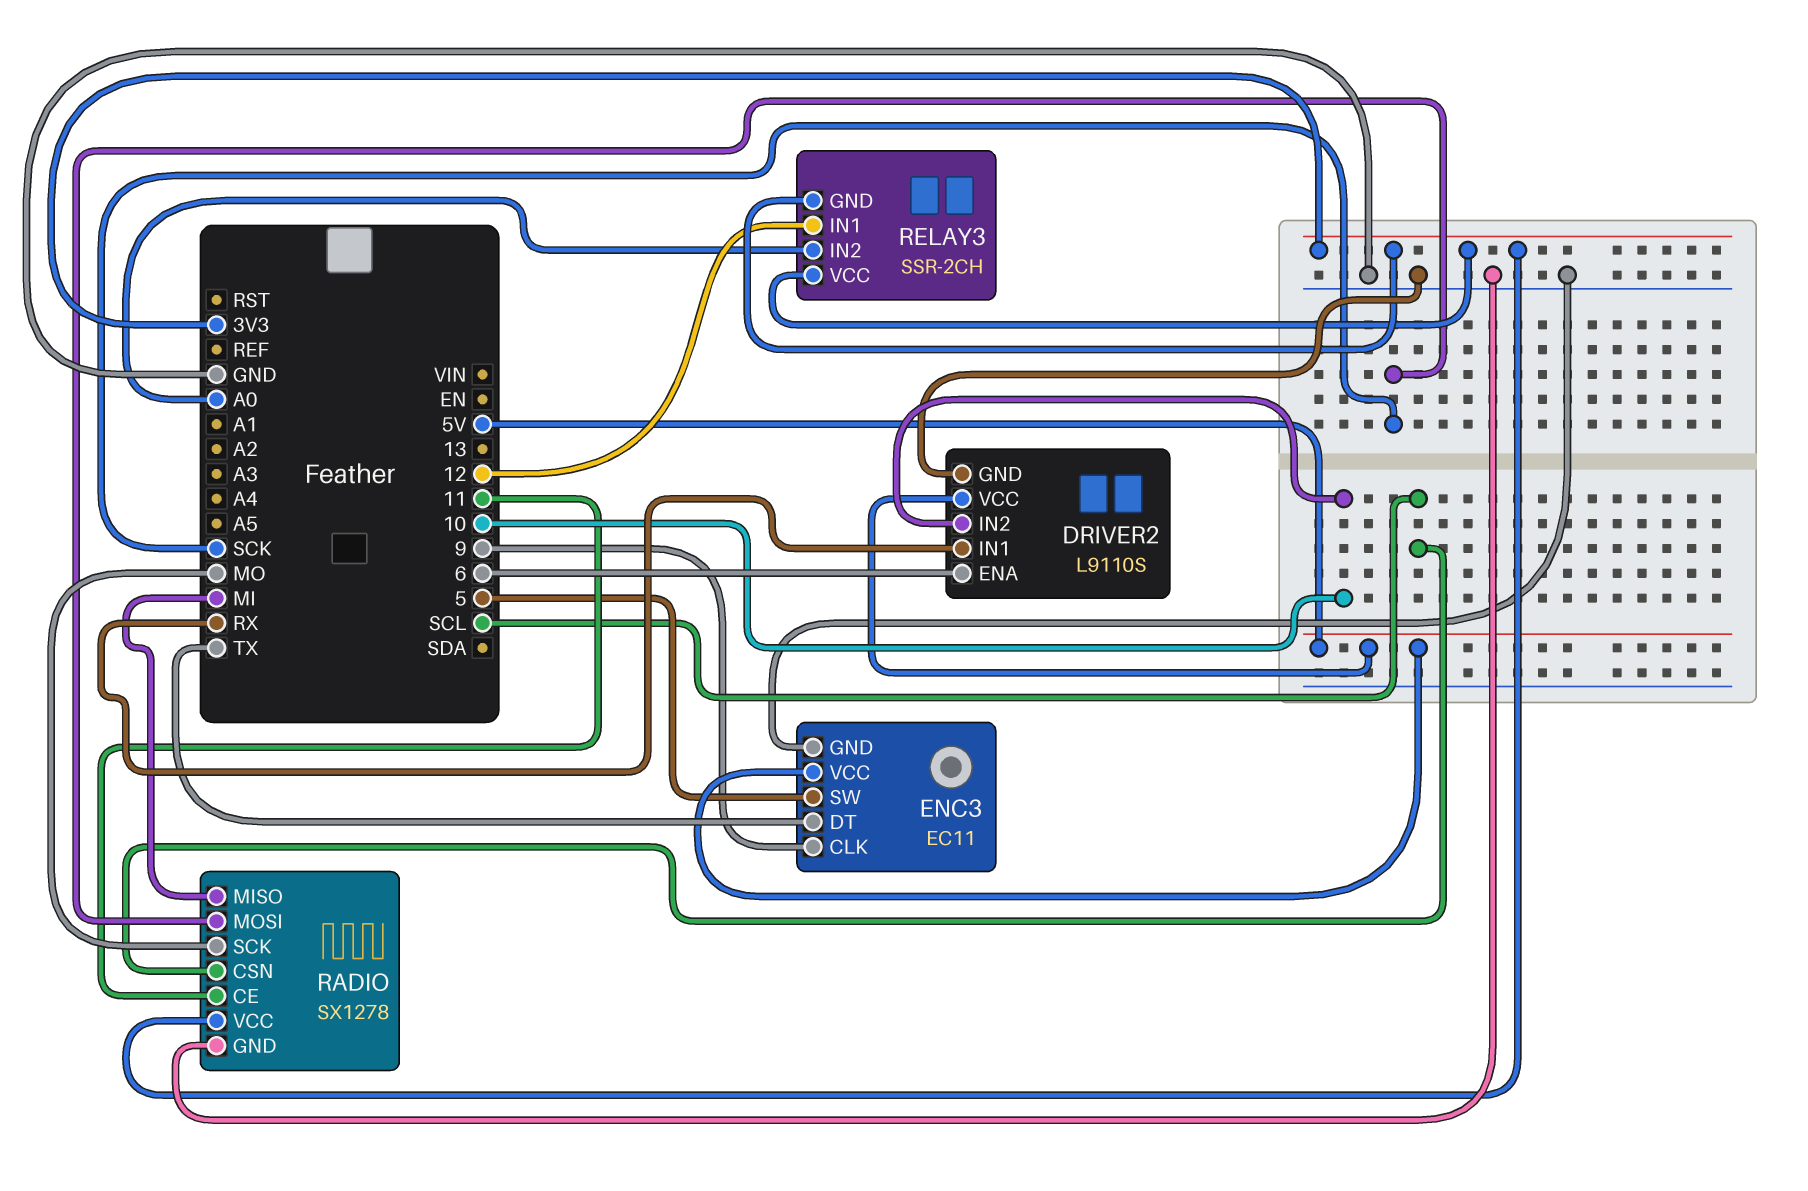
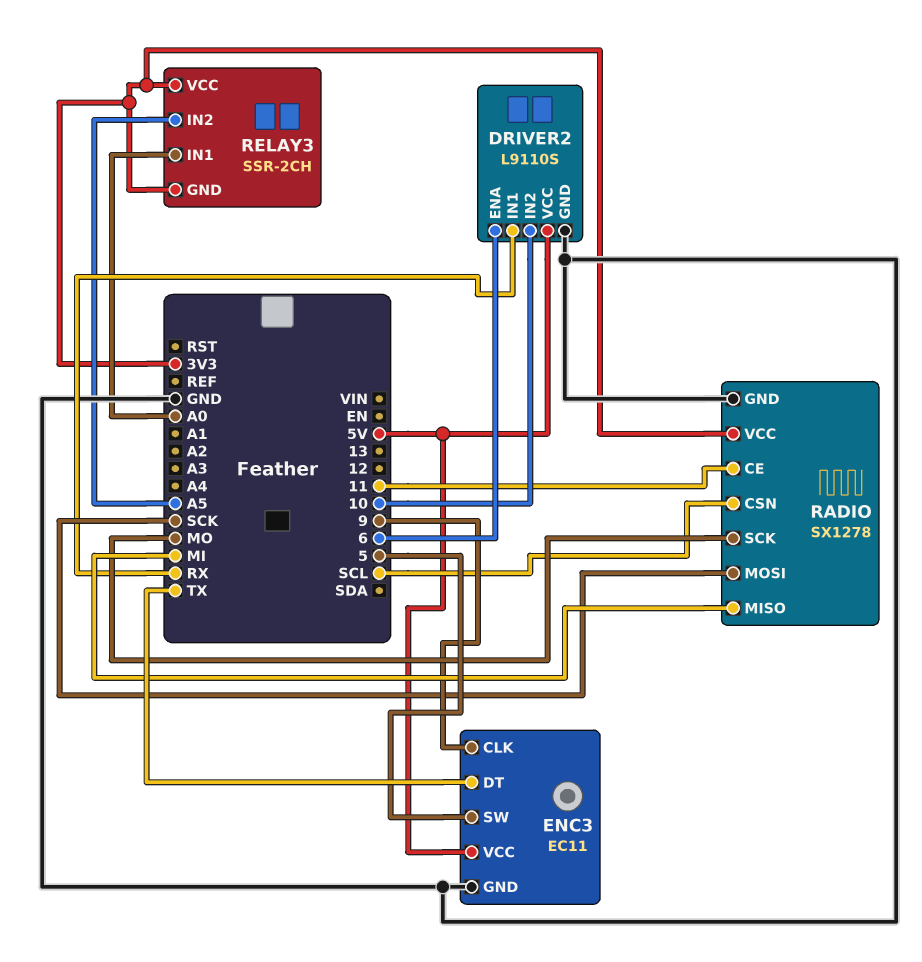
RELAY3 pin IN1: 12 -> A0
RELAY3 pin IN2: A0 -> A5

